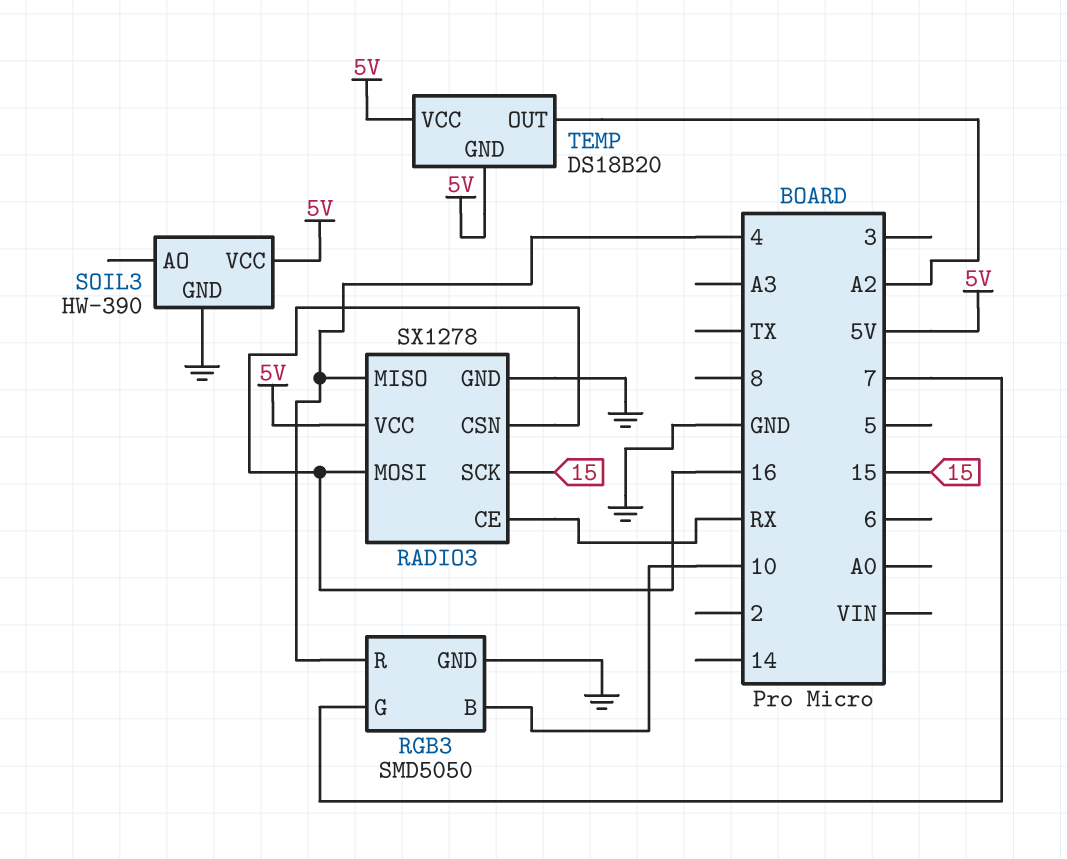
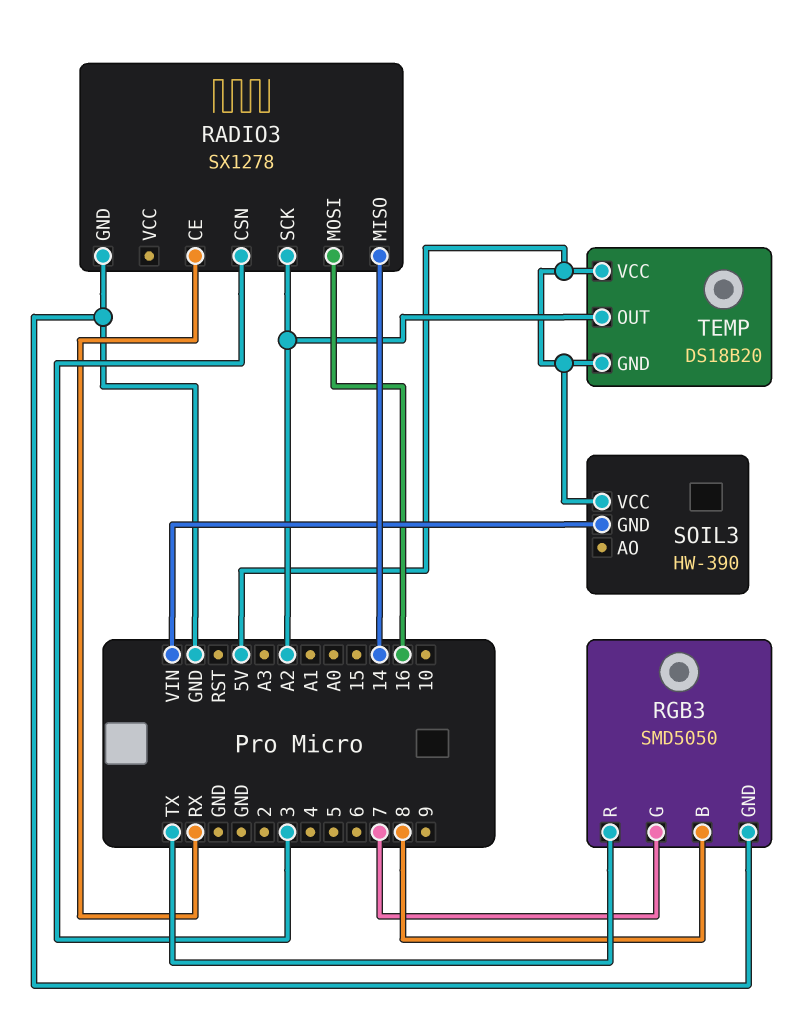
RADIO3 pin CSN: 16 -> 3
RADIO3 pin MISO: 4 -> 14
RADIO3 pin SCK: 15 -> A2
RADIO3 pin VCC: 5V -> none
RGB3 pin B: 10 -> 8
RGB3 pin R: 4 -> TX
SOIL3 pin GND: GND -> VIN

